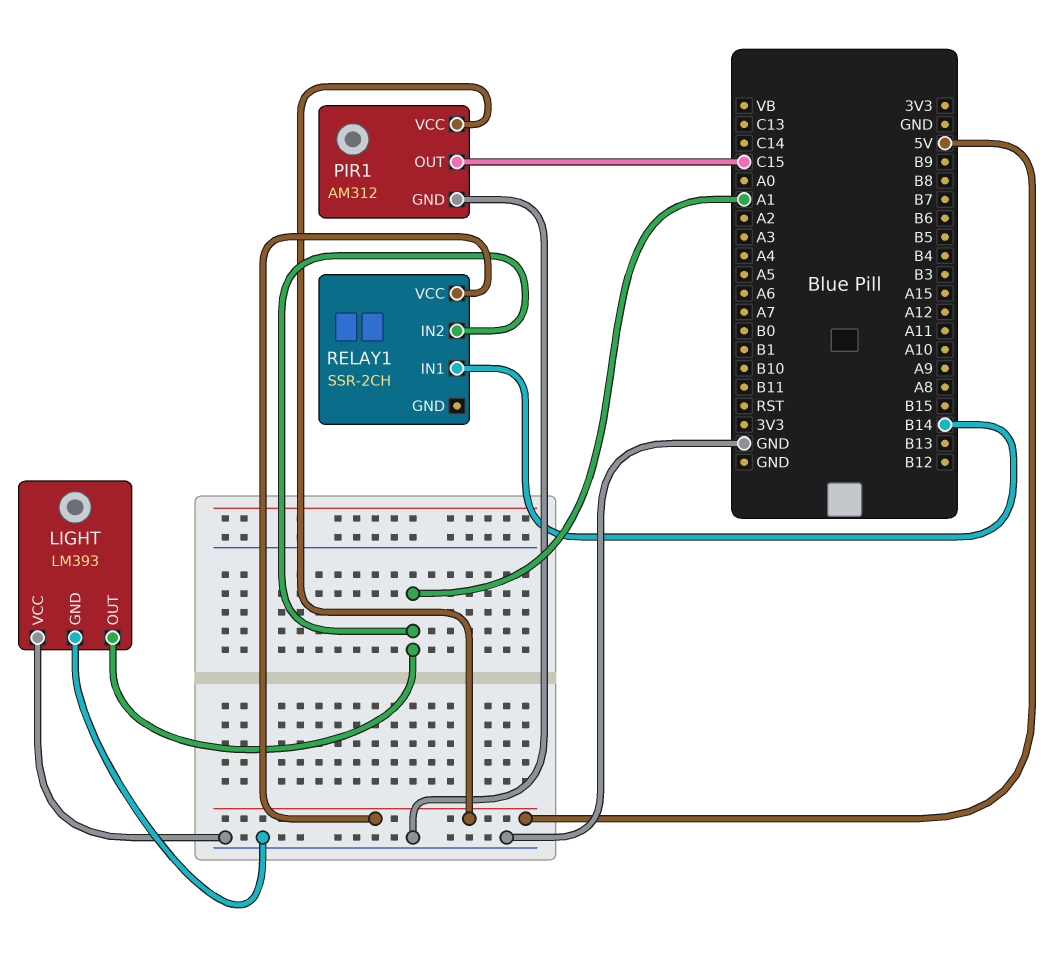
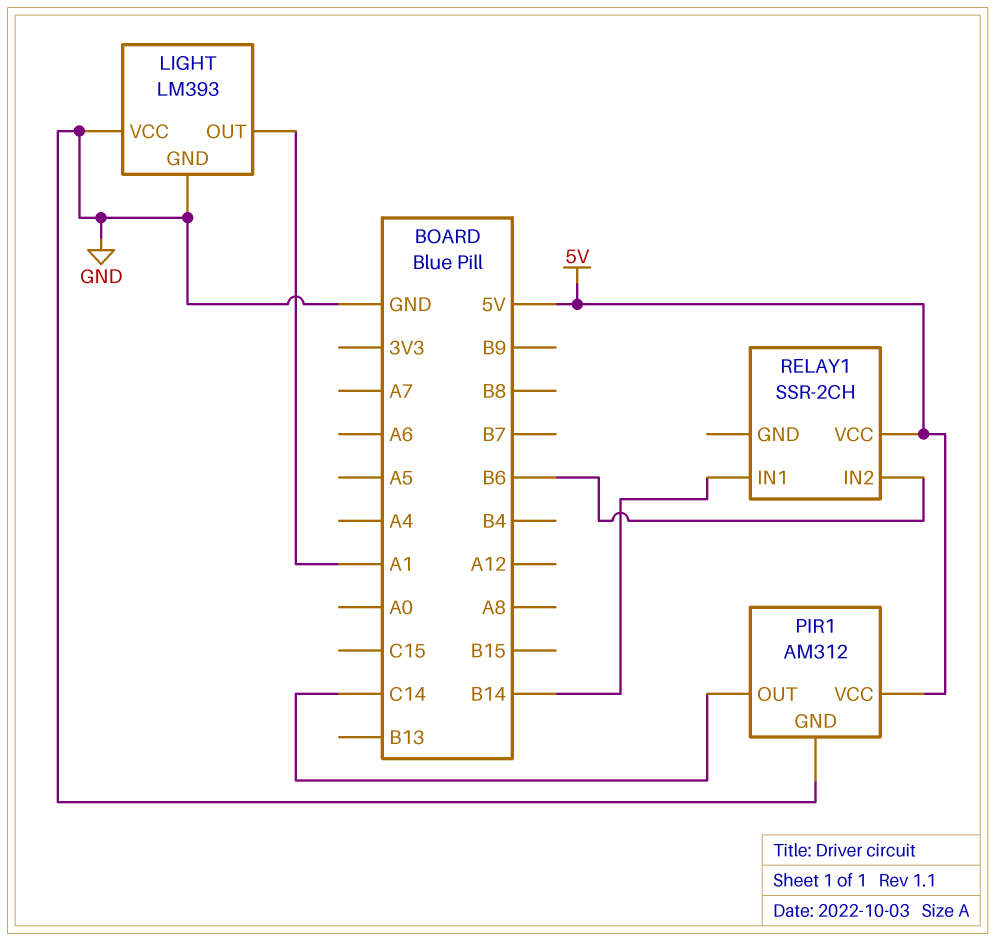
PIR1 pin OUT: C15 -> C14
RELAY1 pin IN2: A1 -> B6

